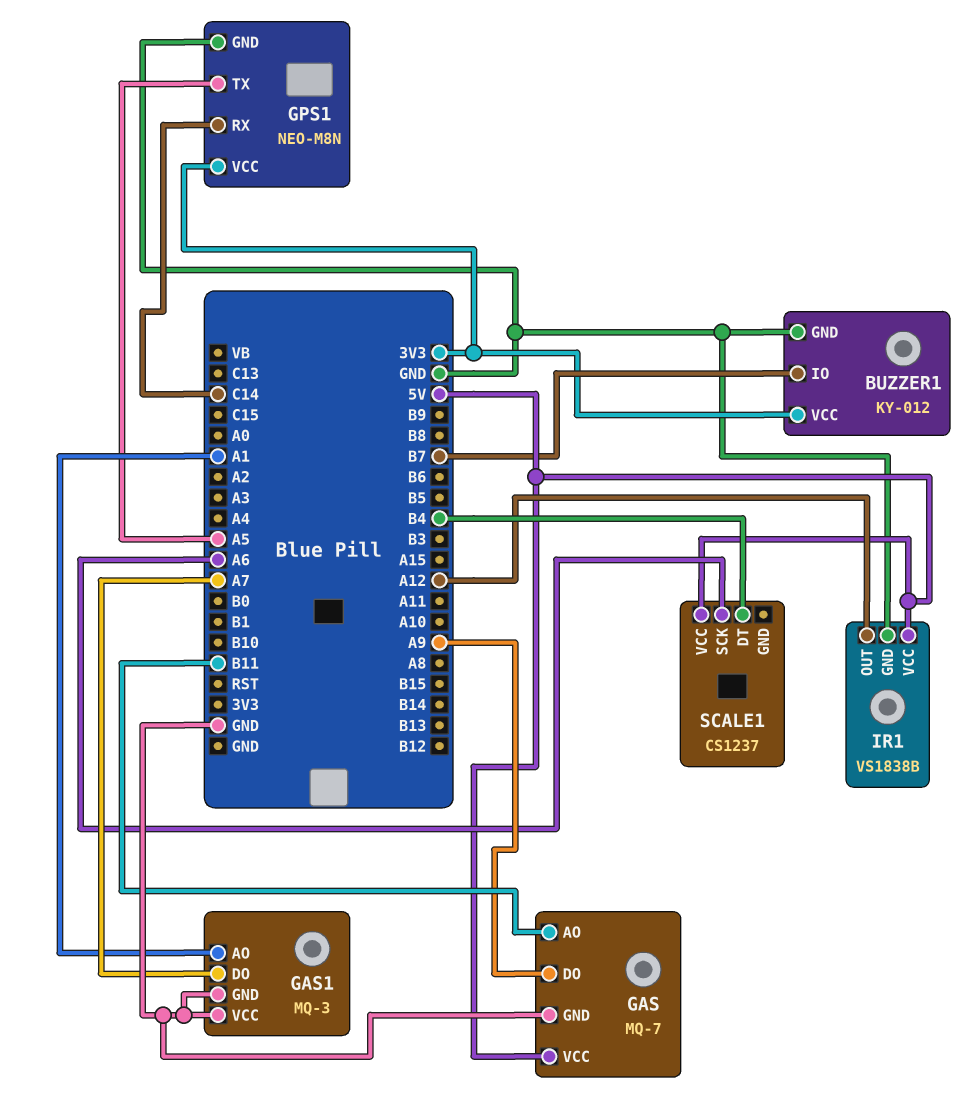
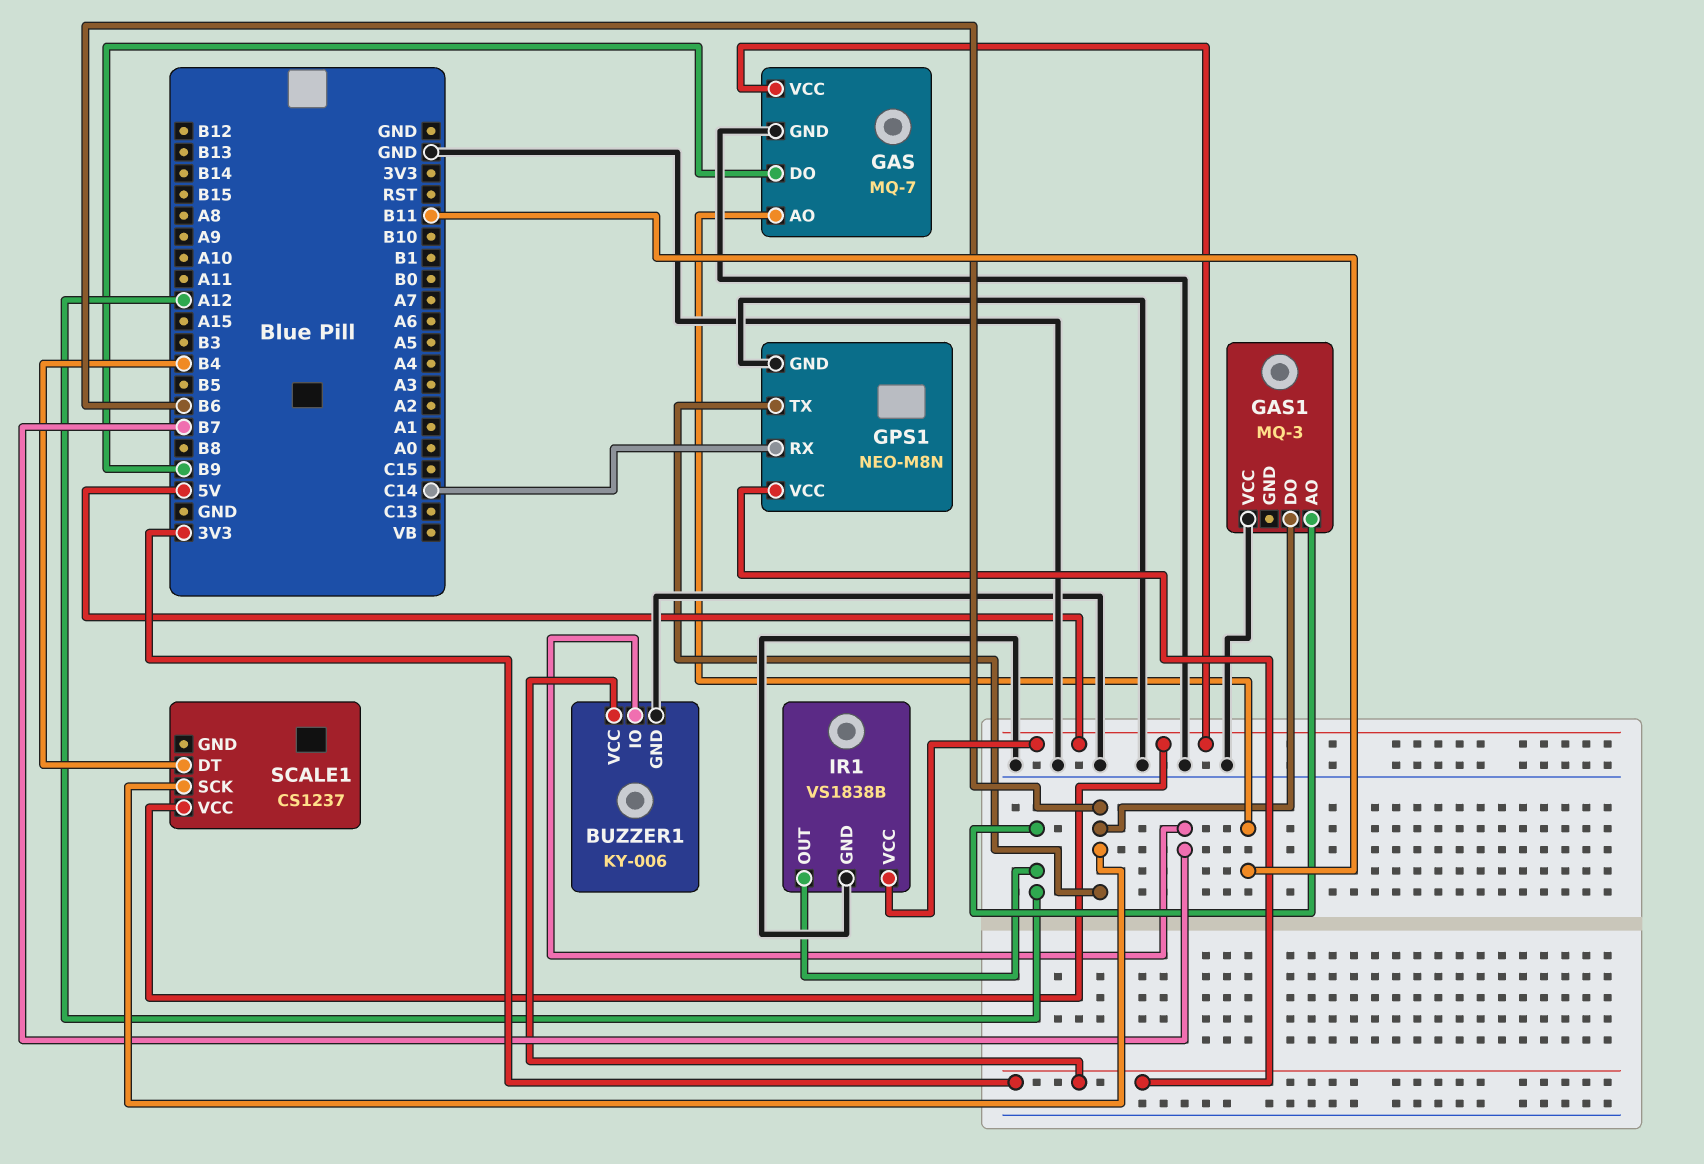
BUZZER1: KY-012 -> KY-006
GAS pin DO: A9 -> B9
GAS1 pin AO: A1 -> A12
GAS1 pin DO: A7 -> B6
GAS1 pin GND: GND -> none
GPS1 pin TX: A5 -> B6
SCALE1 pin SCK: A6 -> B6

